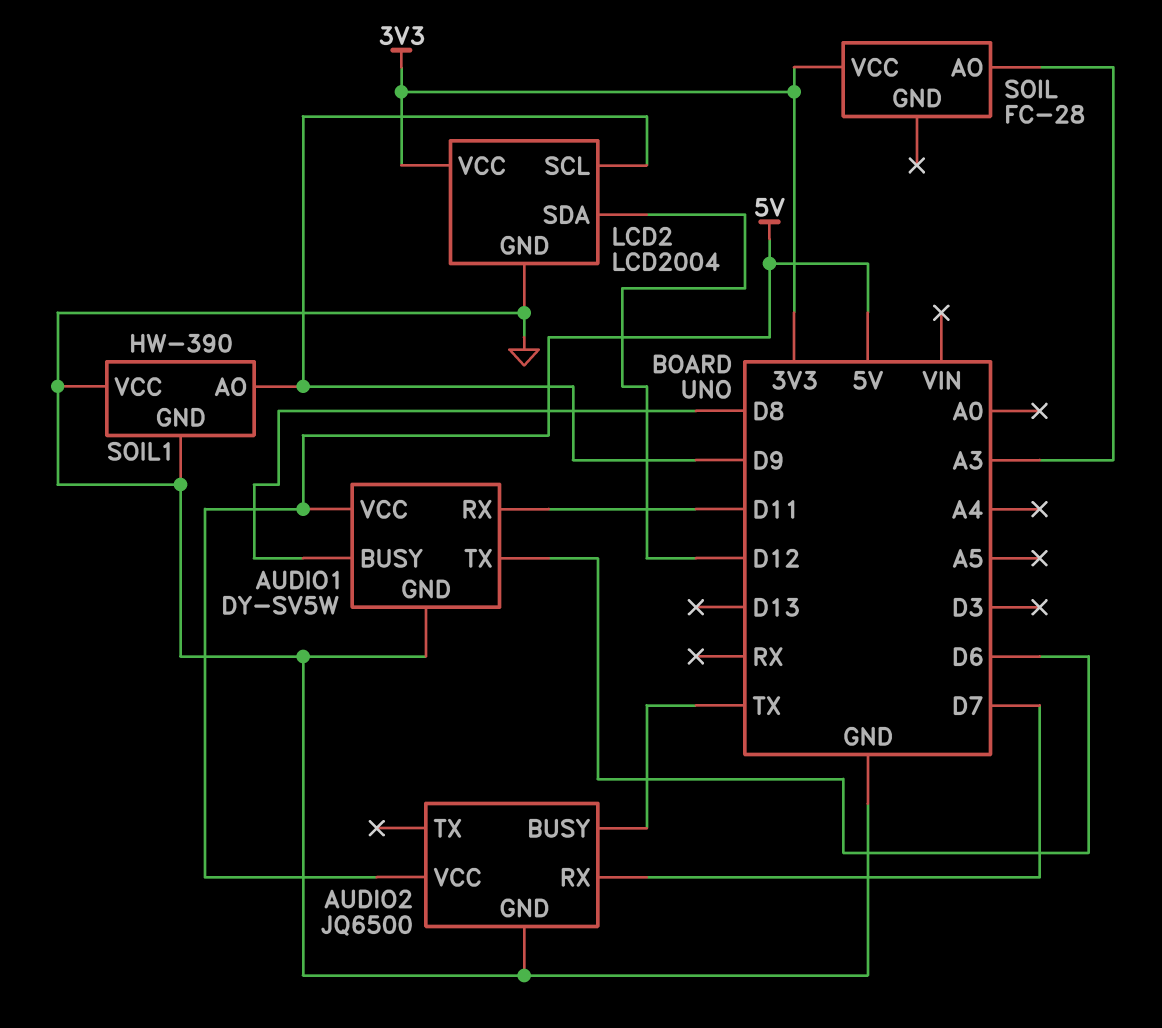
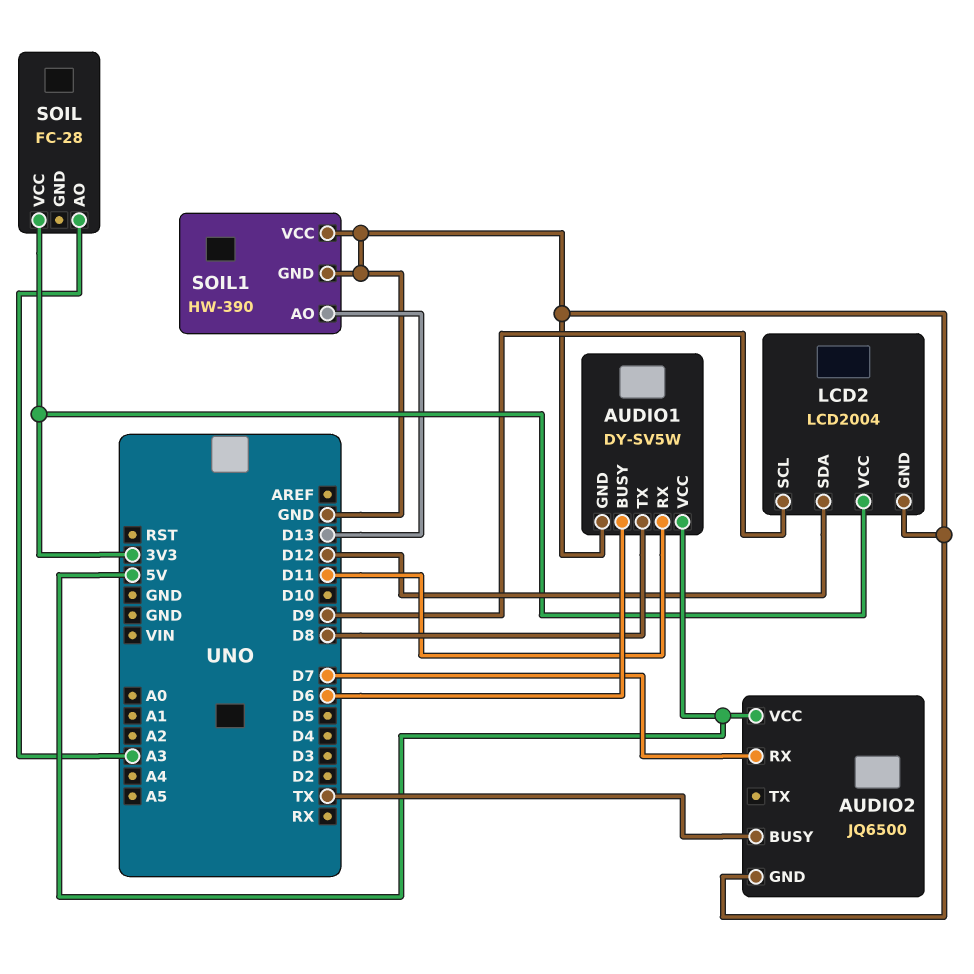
AUDIO1 pin BUSY: D8 -> D6
AUDIO1 pin TX: D6 -> D8
SOIL1 pin AO: D9 -> D13

